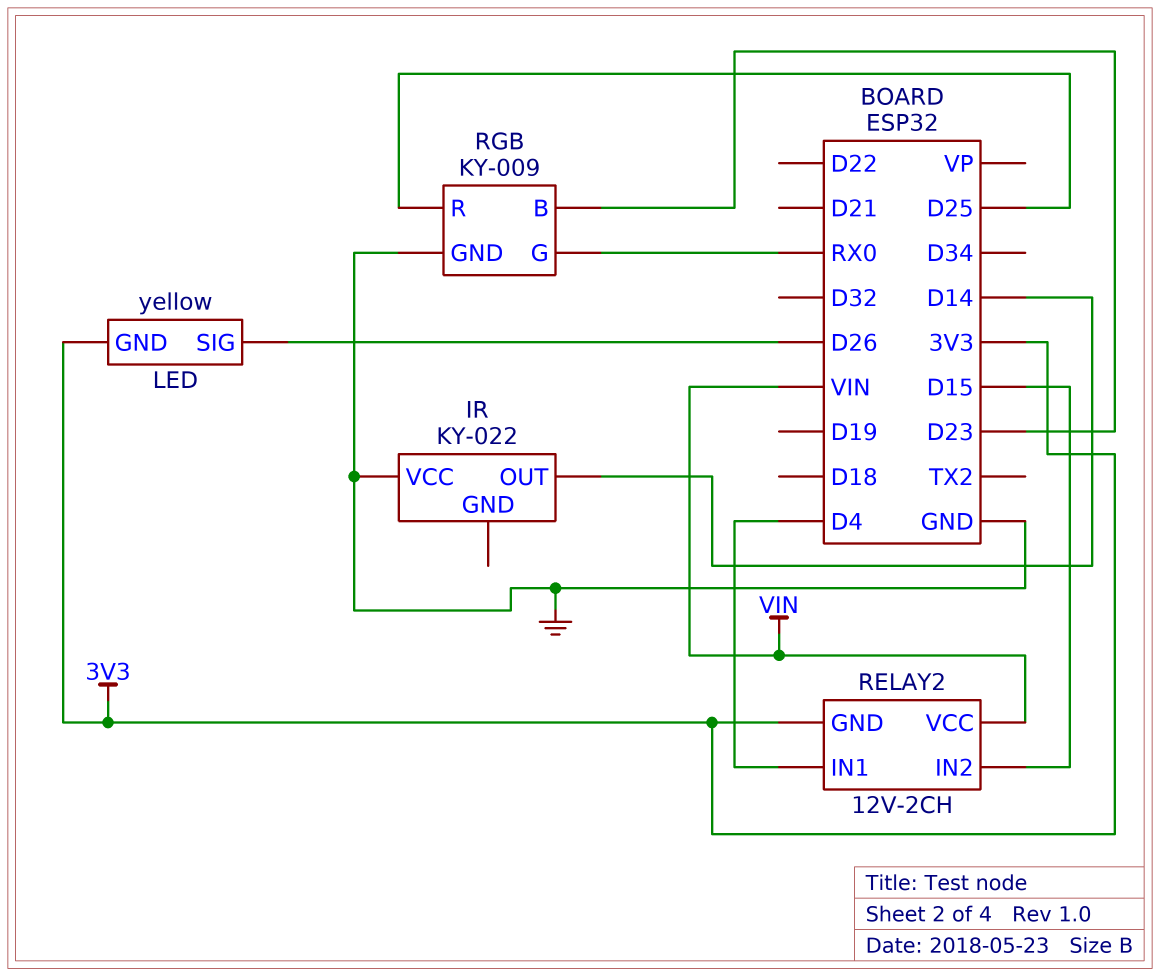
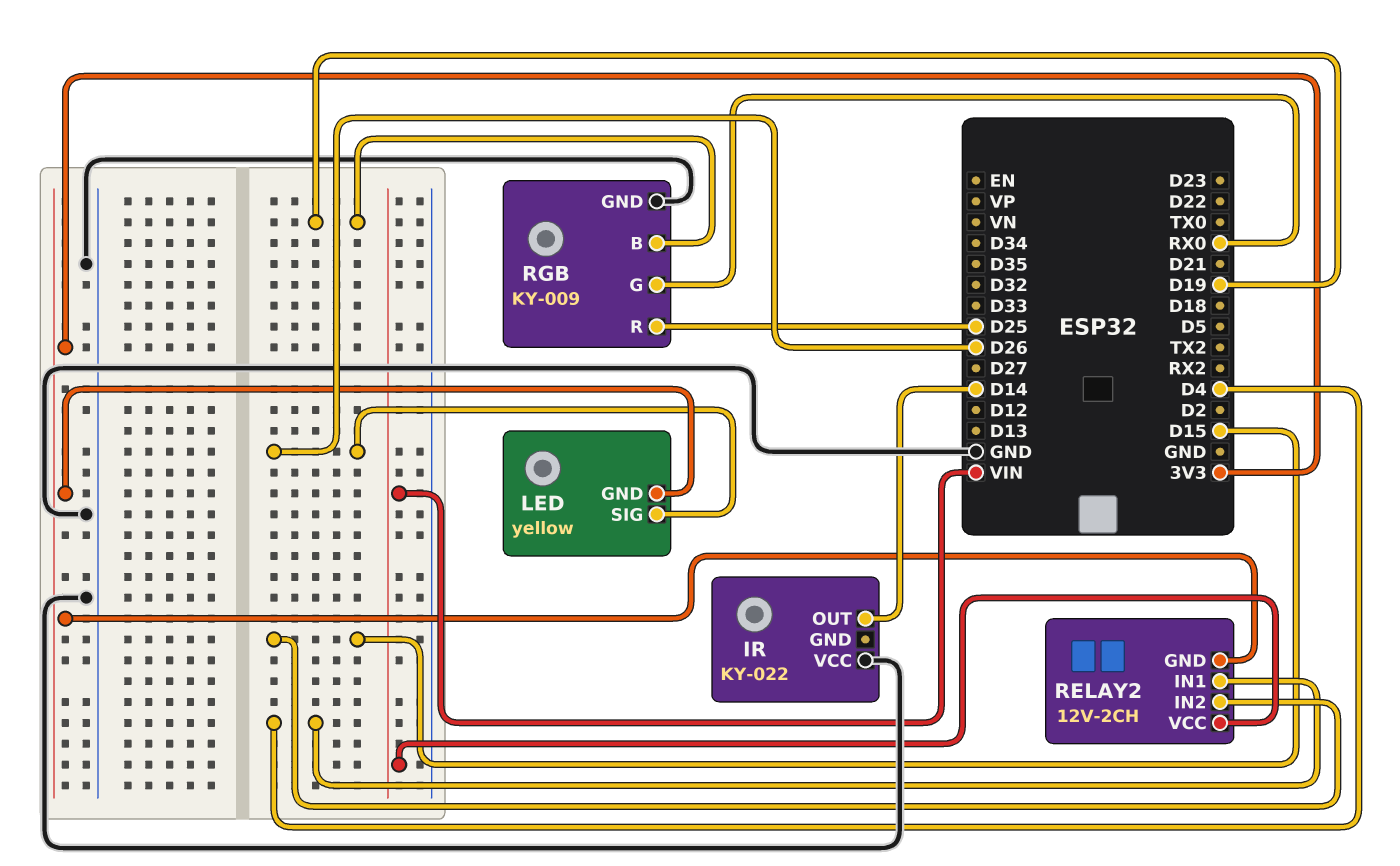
RGB pin B: D23 -> D19

